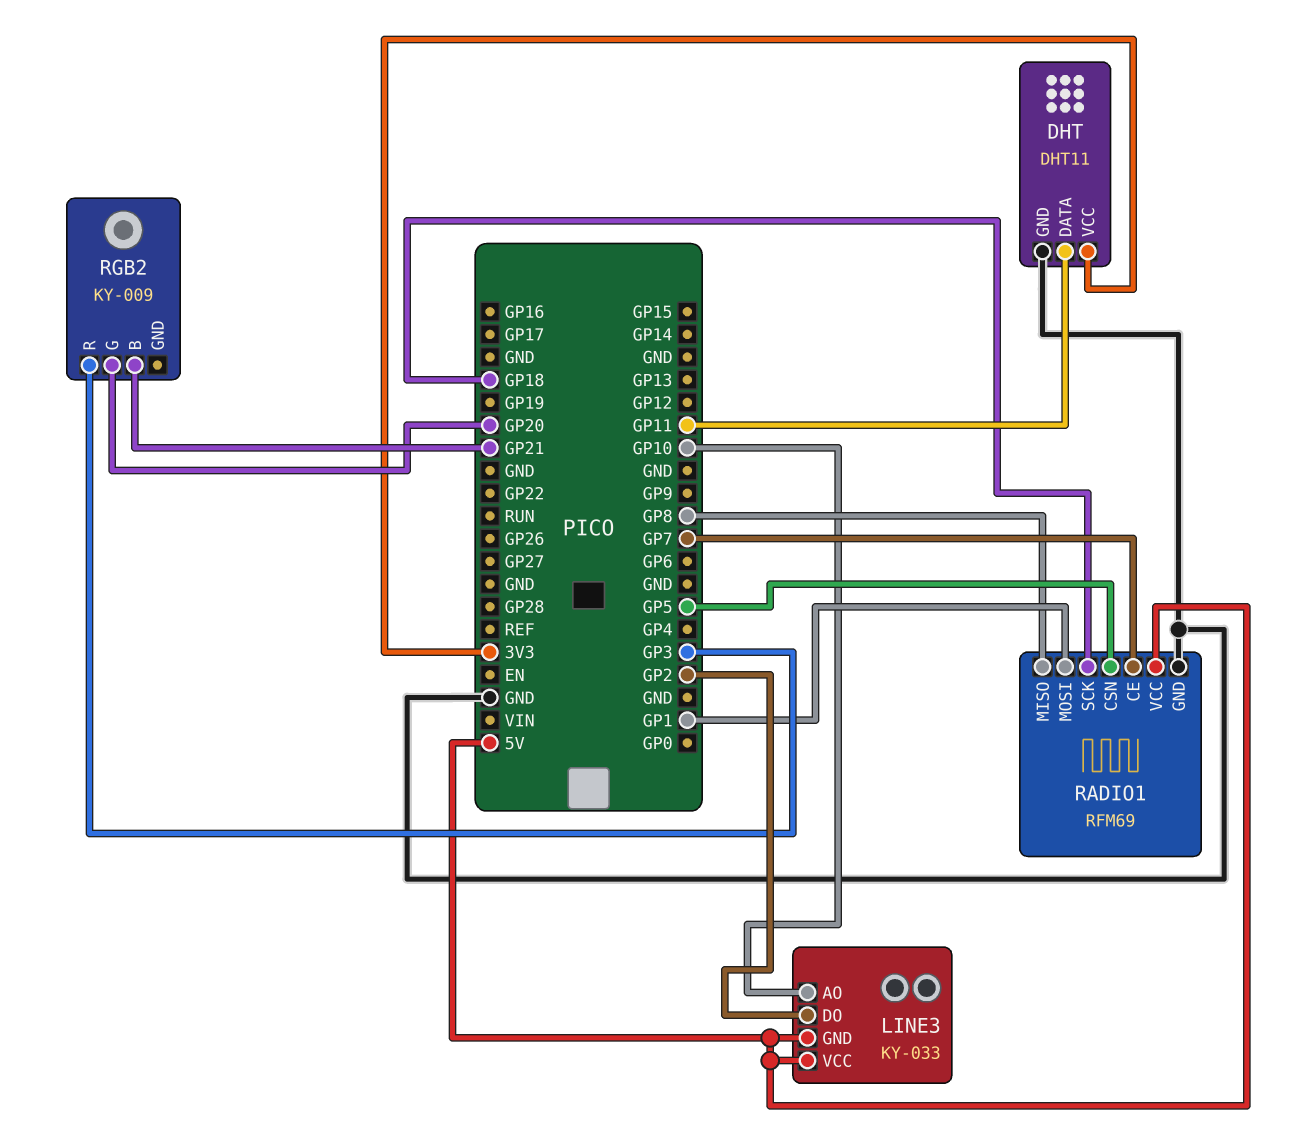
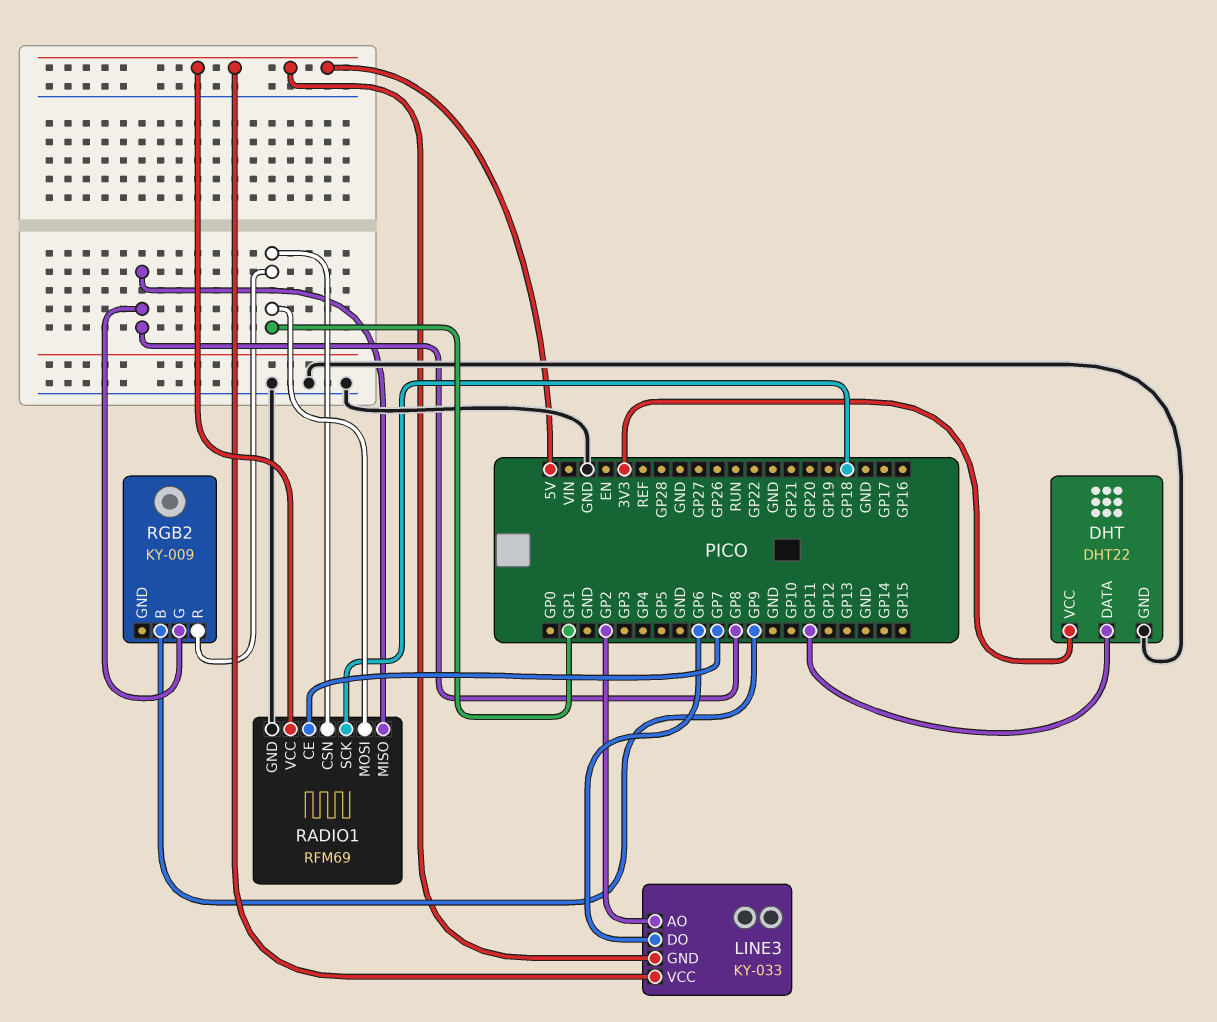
DHT: DHT11 -> DHT22
LINE3 pin AO: GP10 -> GP2
LINE3 pin DO: GP2 -> GP6
RADIO1 pin CSN: GP5 -> GP1
RGB2 pin B: GP21 -> GP9
RGB2 pin G: GP20 -> GP8
RGB2 pin R: GP3 -> GP1

